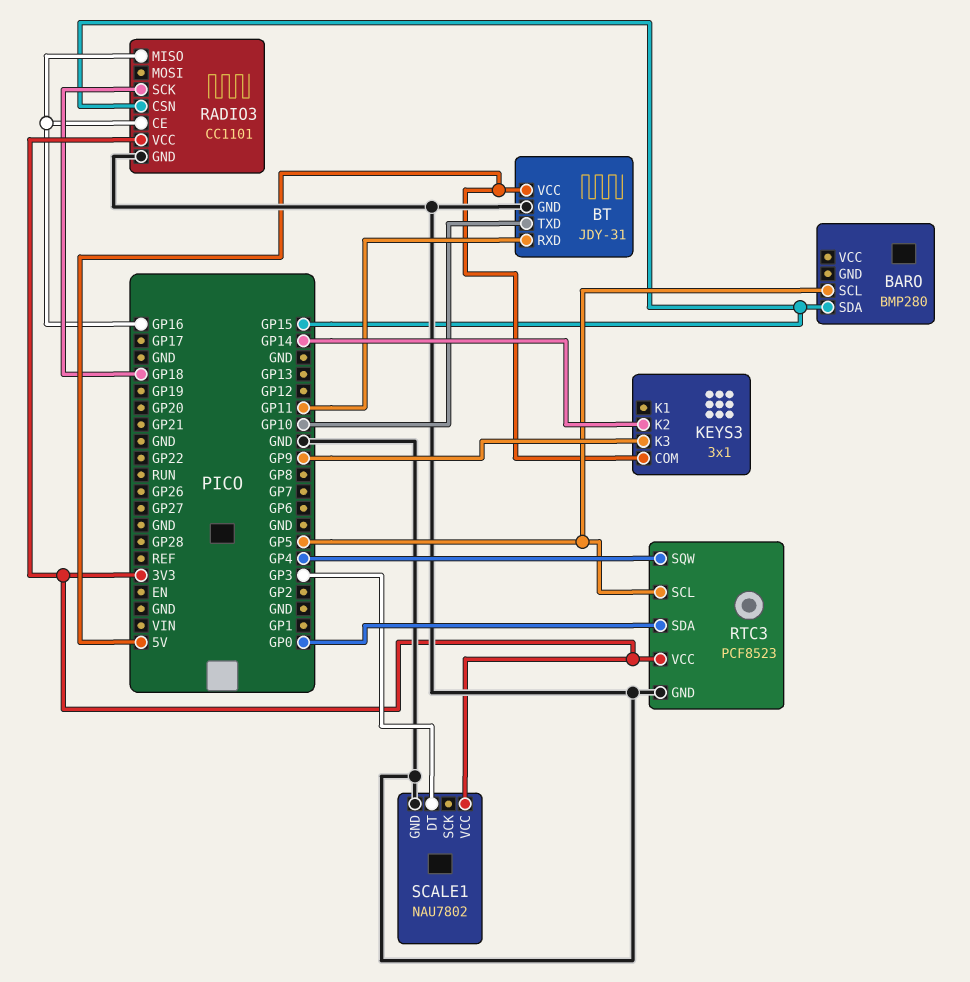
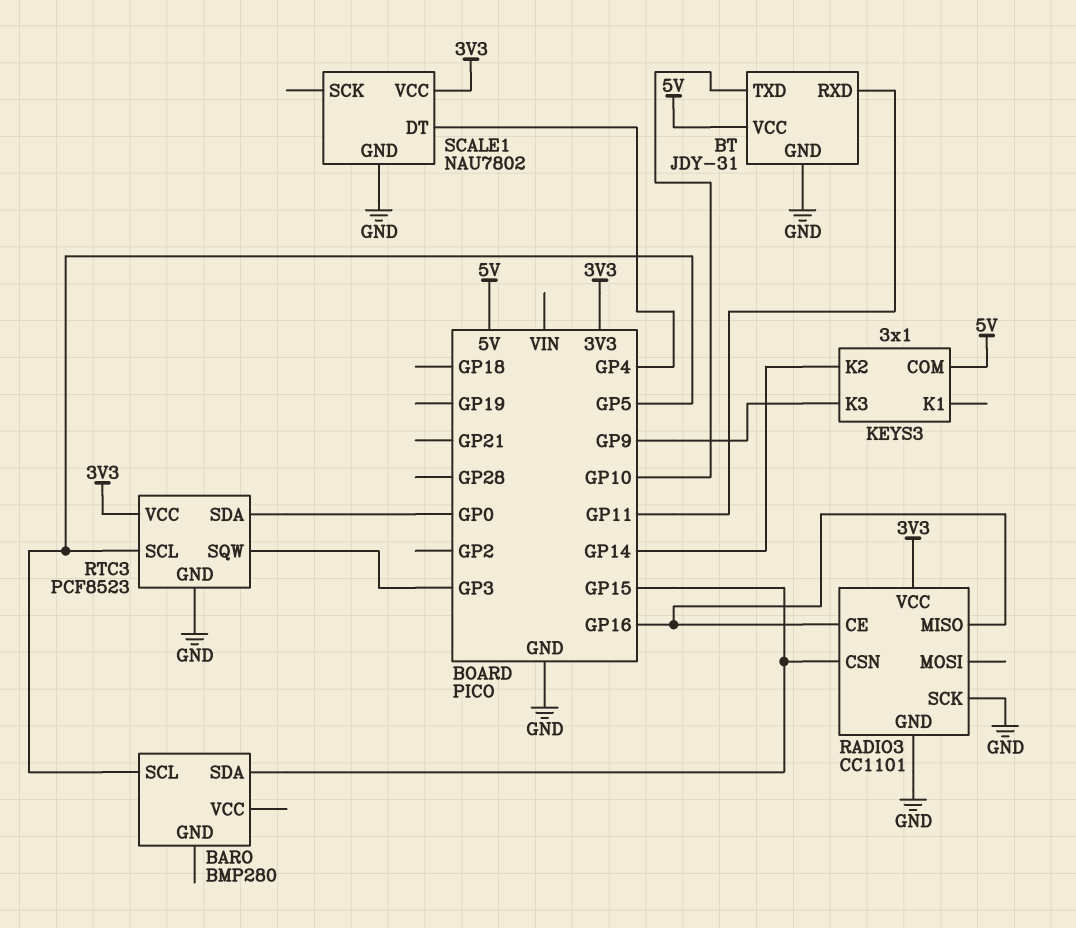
RADIO3 pin SCK: GP18 -> GND
RTC3 pin SQW: GP4 -> GP3
SCALE1 pin DT: GP3 -> GP4

